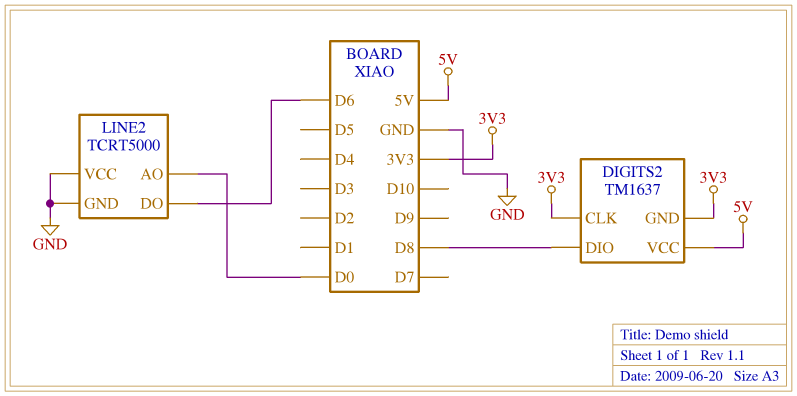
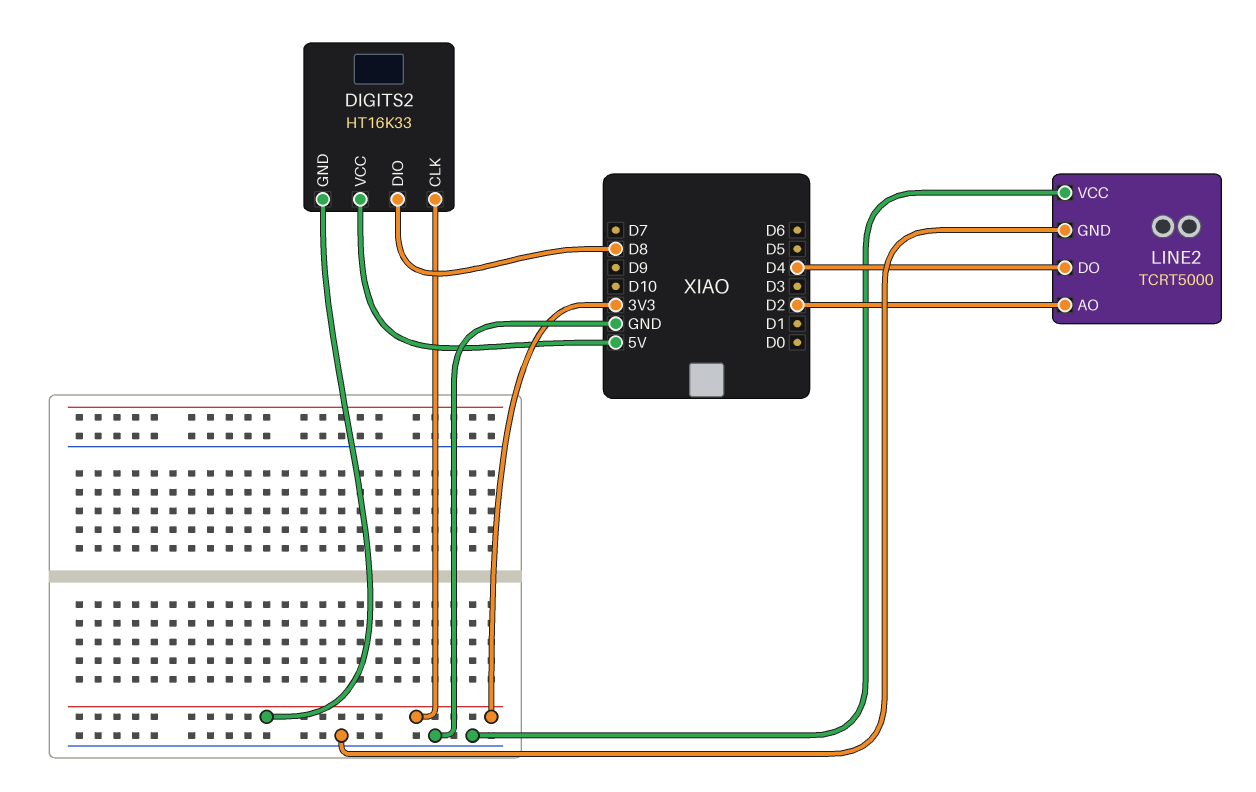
DIGITS2: TM1637 -> HT16K33
LINE2 pin AO: D0 -> D2
LINE2 pin DO: D6 -> D4

